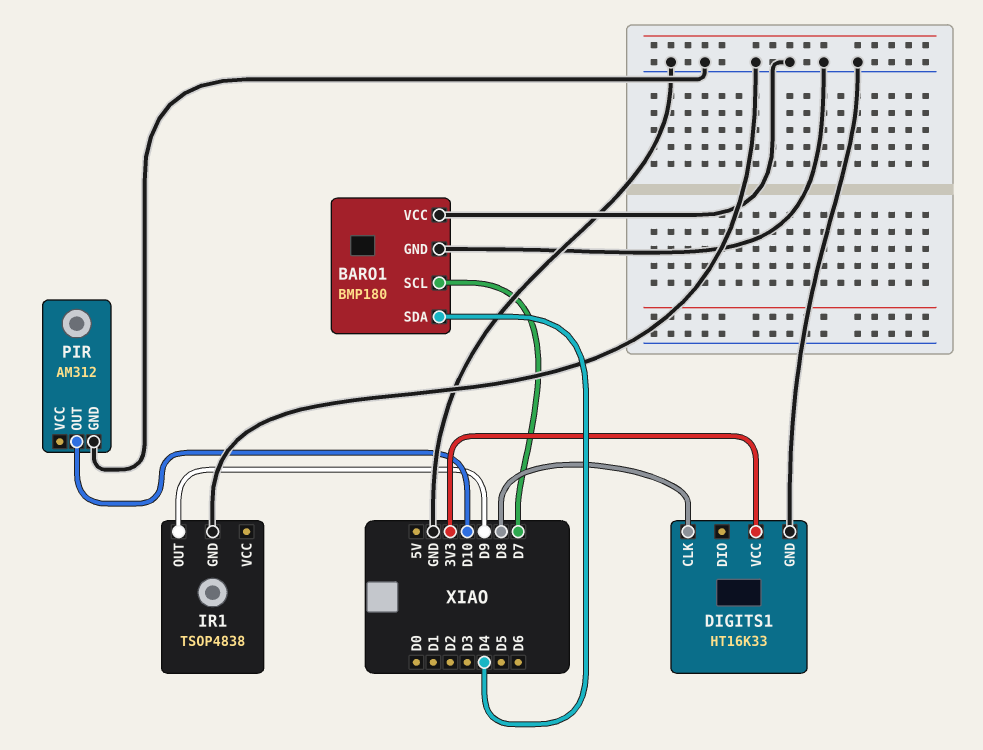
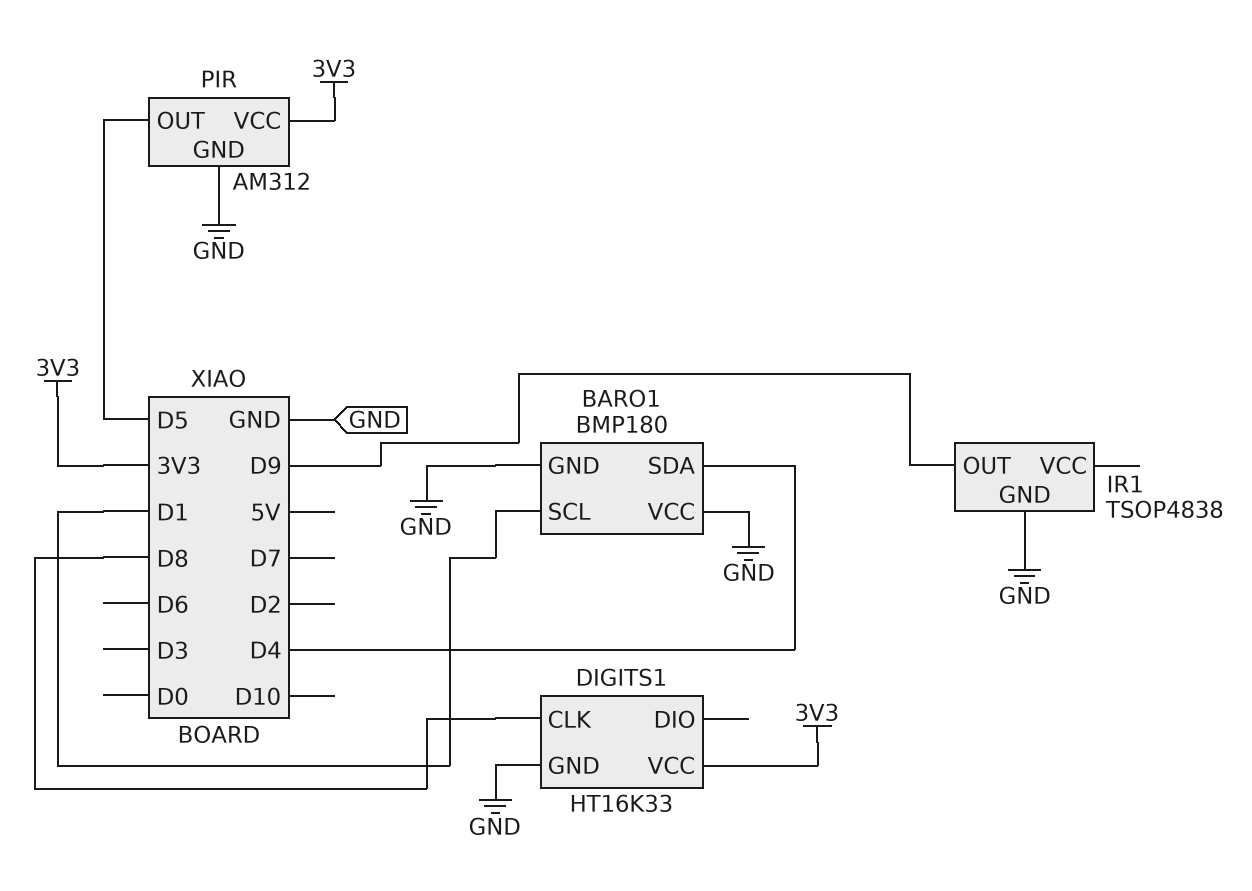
BARO1 pin SCL: D7 -> D1
PIR pin OUT: D10 -> D5
PIR pin VCC: none -> 3V3

